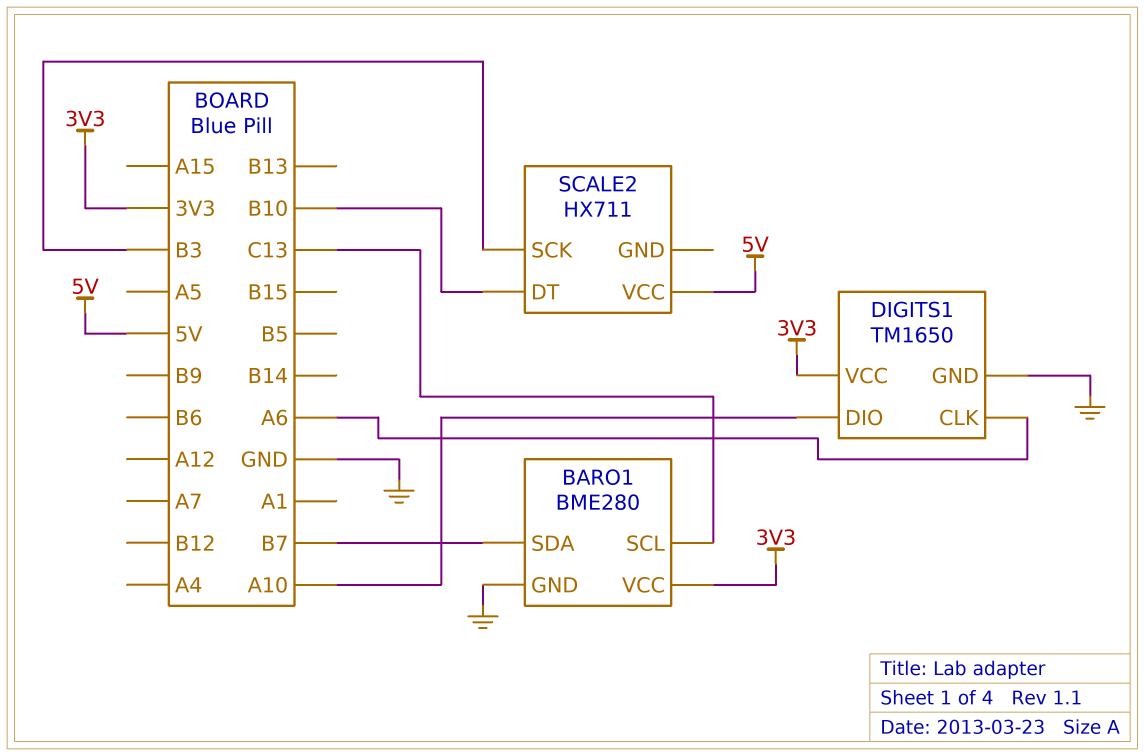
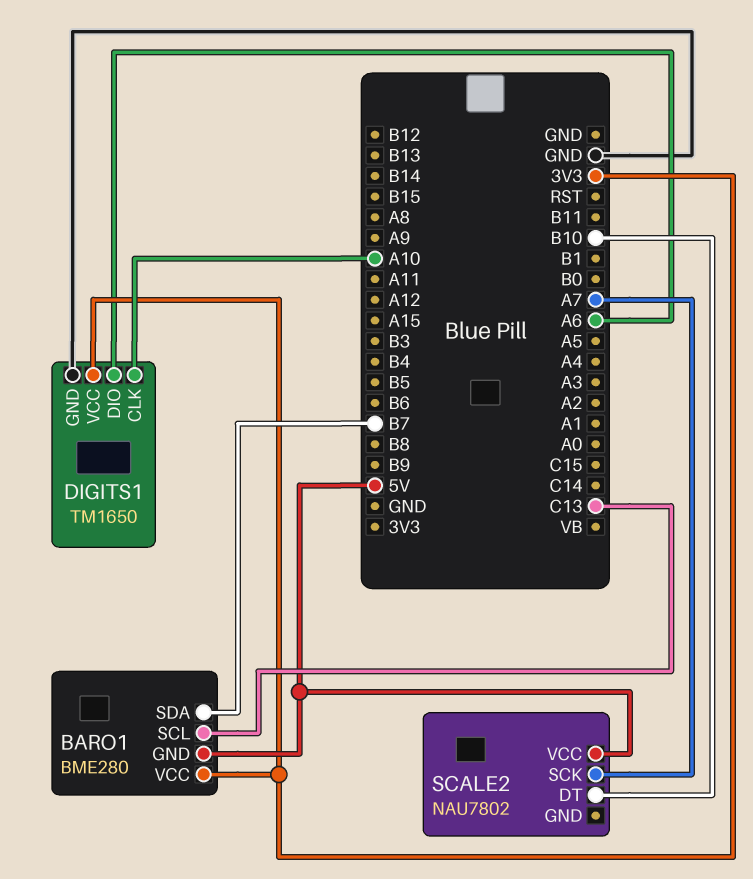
BARO1 pin GND: GND -> 5V
DIGITS1 pin CLK: A6 -> A10
DIGITS1 pin DIO: A10 -> A6
SCALE2: HX711 -> NAU7802
SCALE2 pin SCK: B3 -> A7

